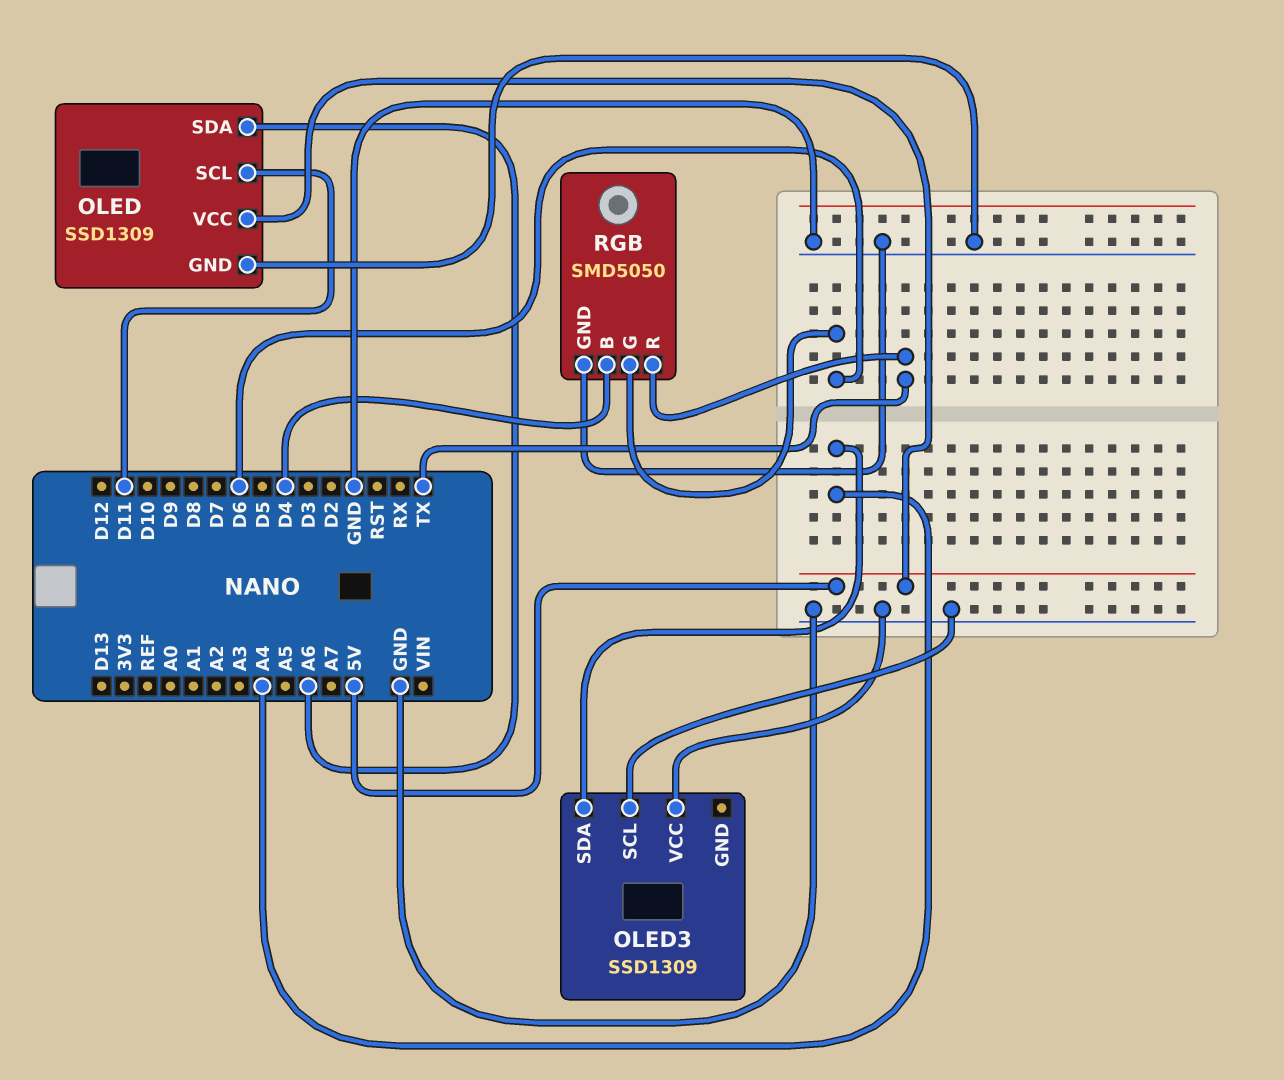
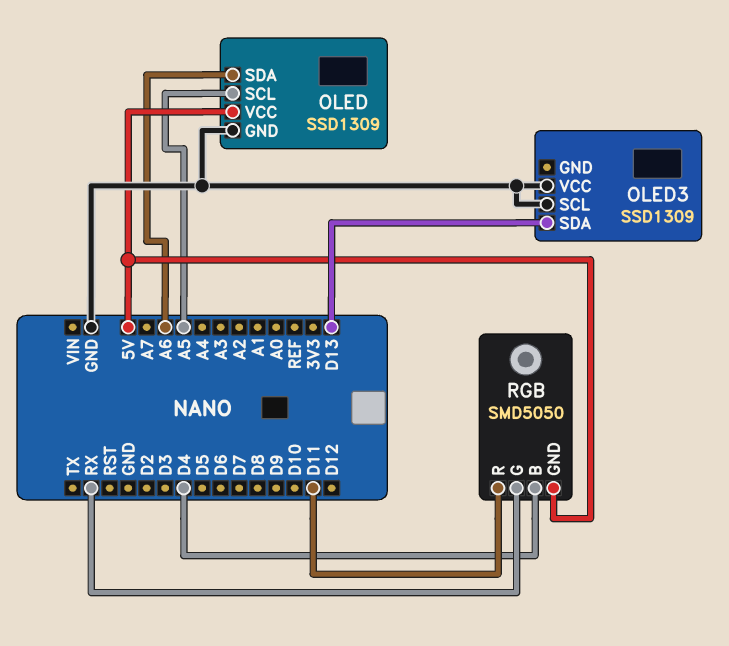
OLED pin SCL: D11 -> A5
OLED3 pin SDA: A4 -> D13
RGB pin G: D6 -> RX
RGB pin GND: GND -> 5V
RGB pin R: TX -> D11

